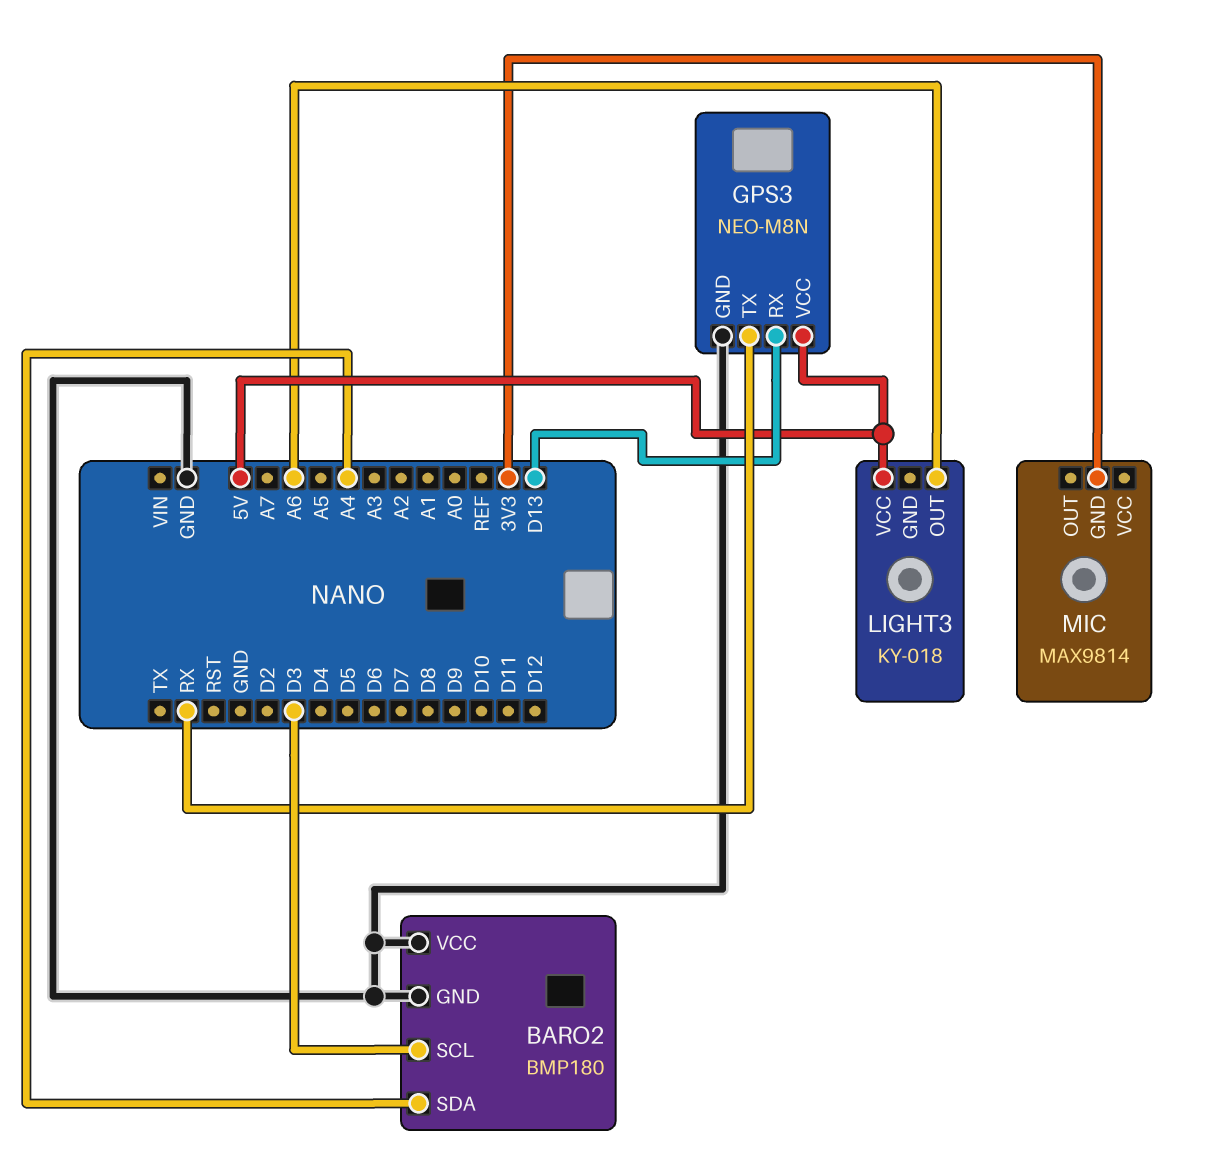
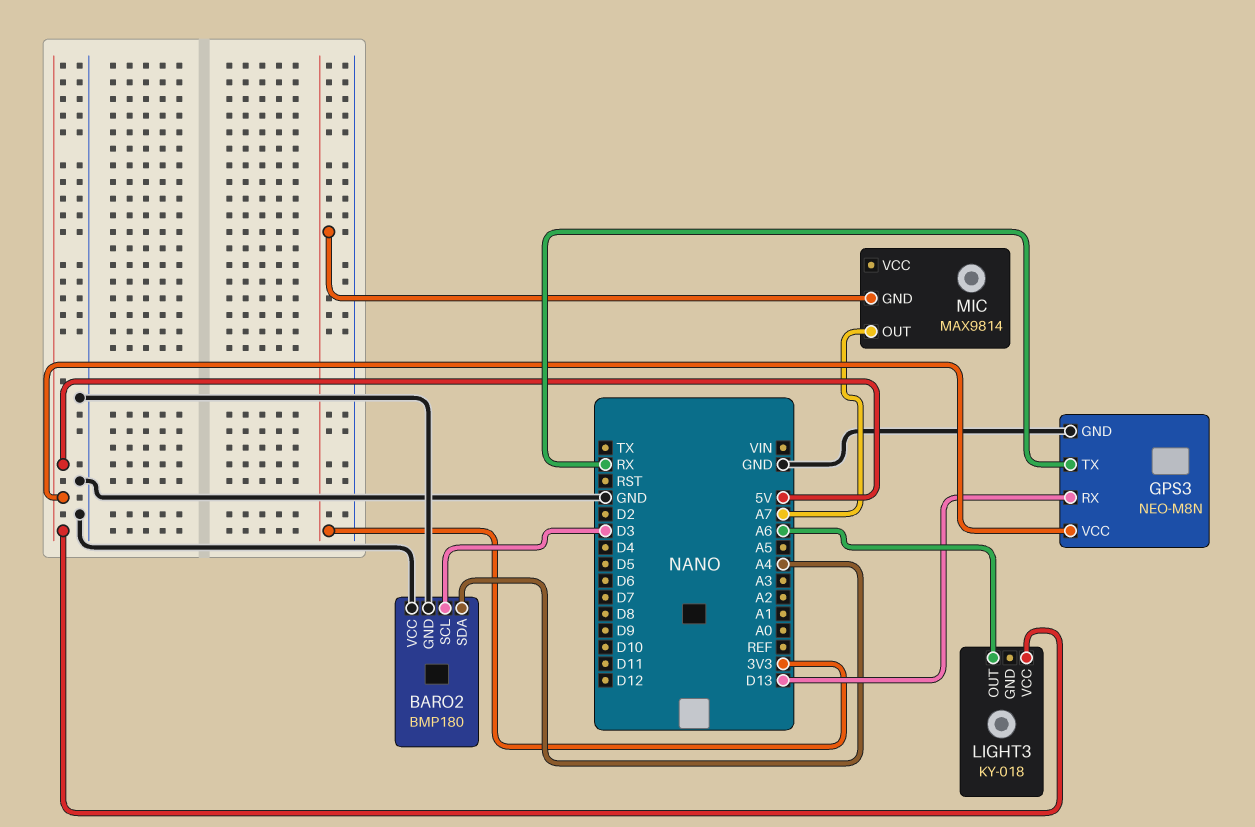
MIC pin OUT: none -> A7

